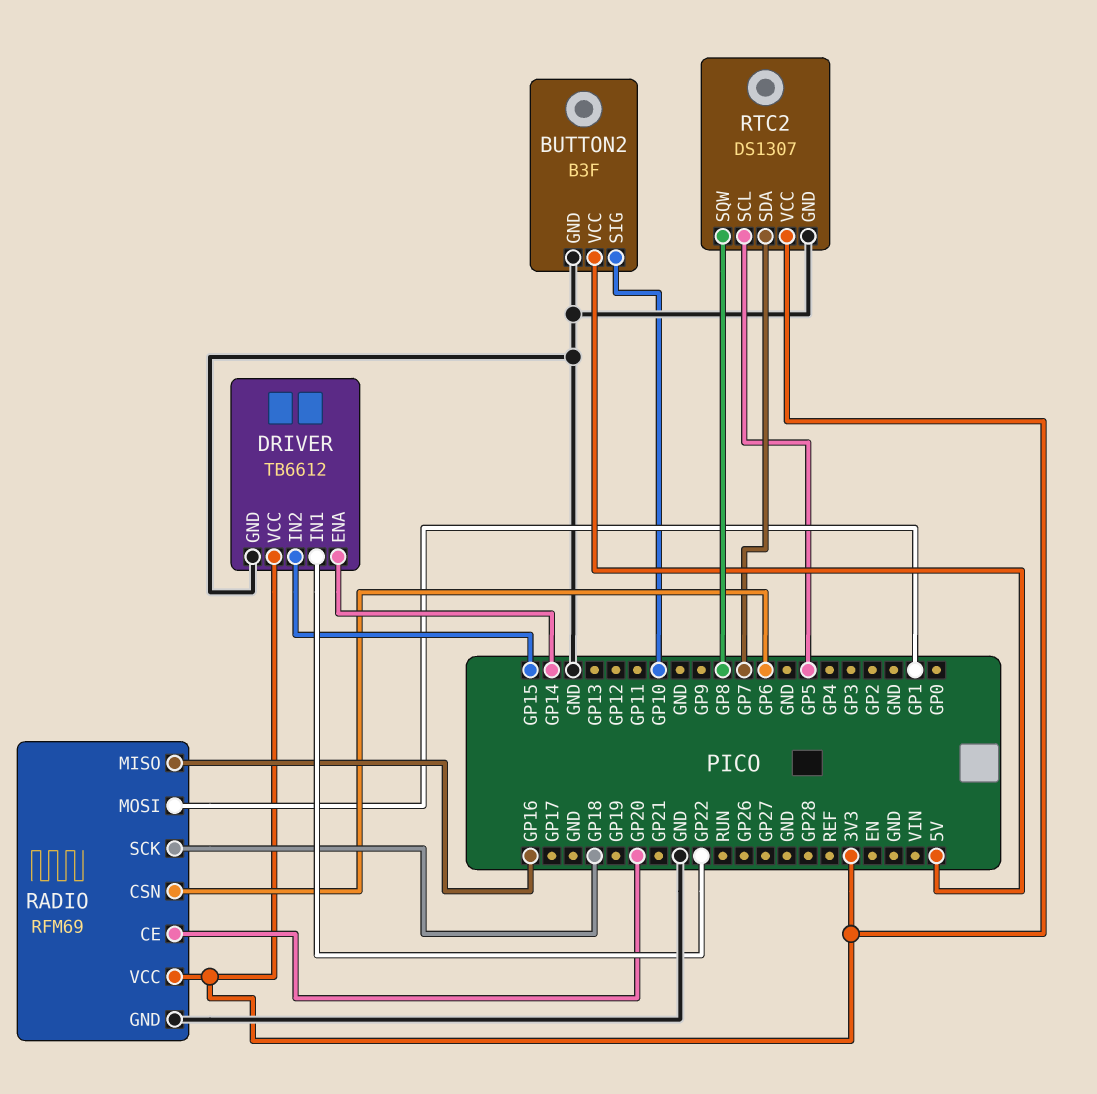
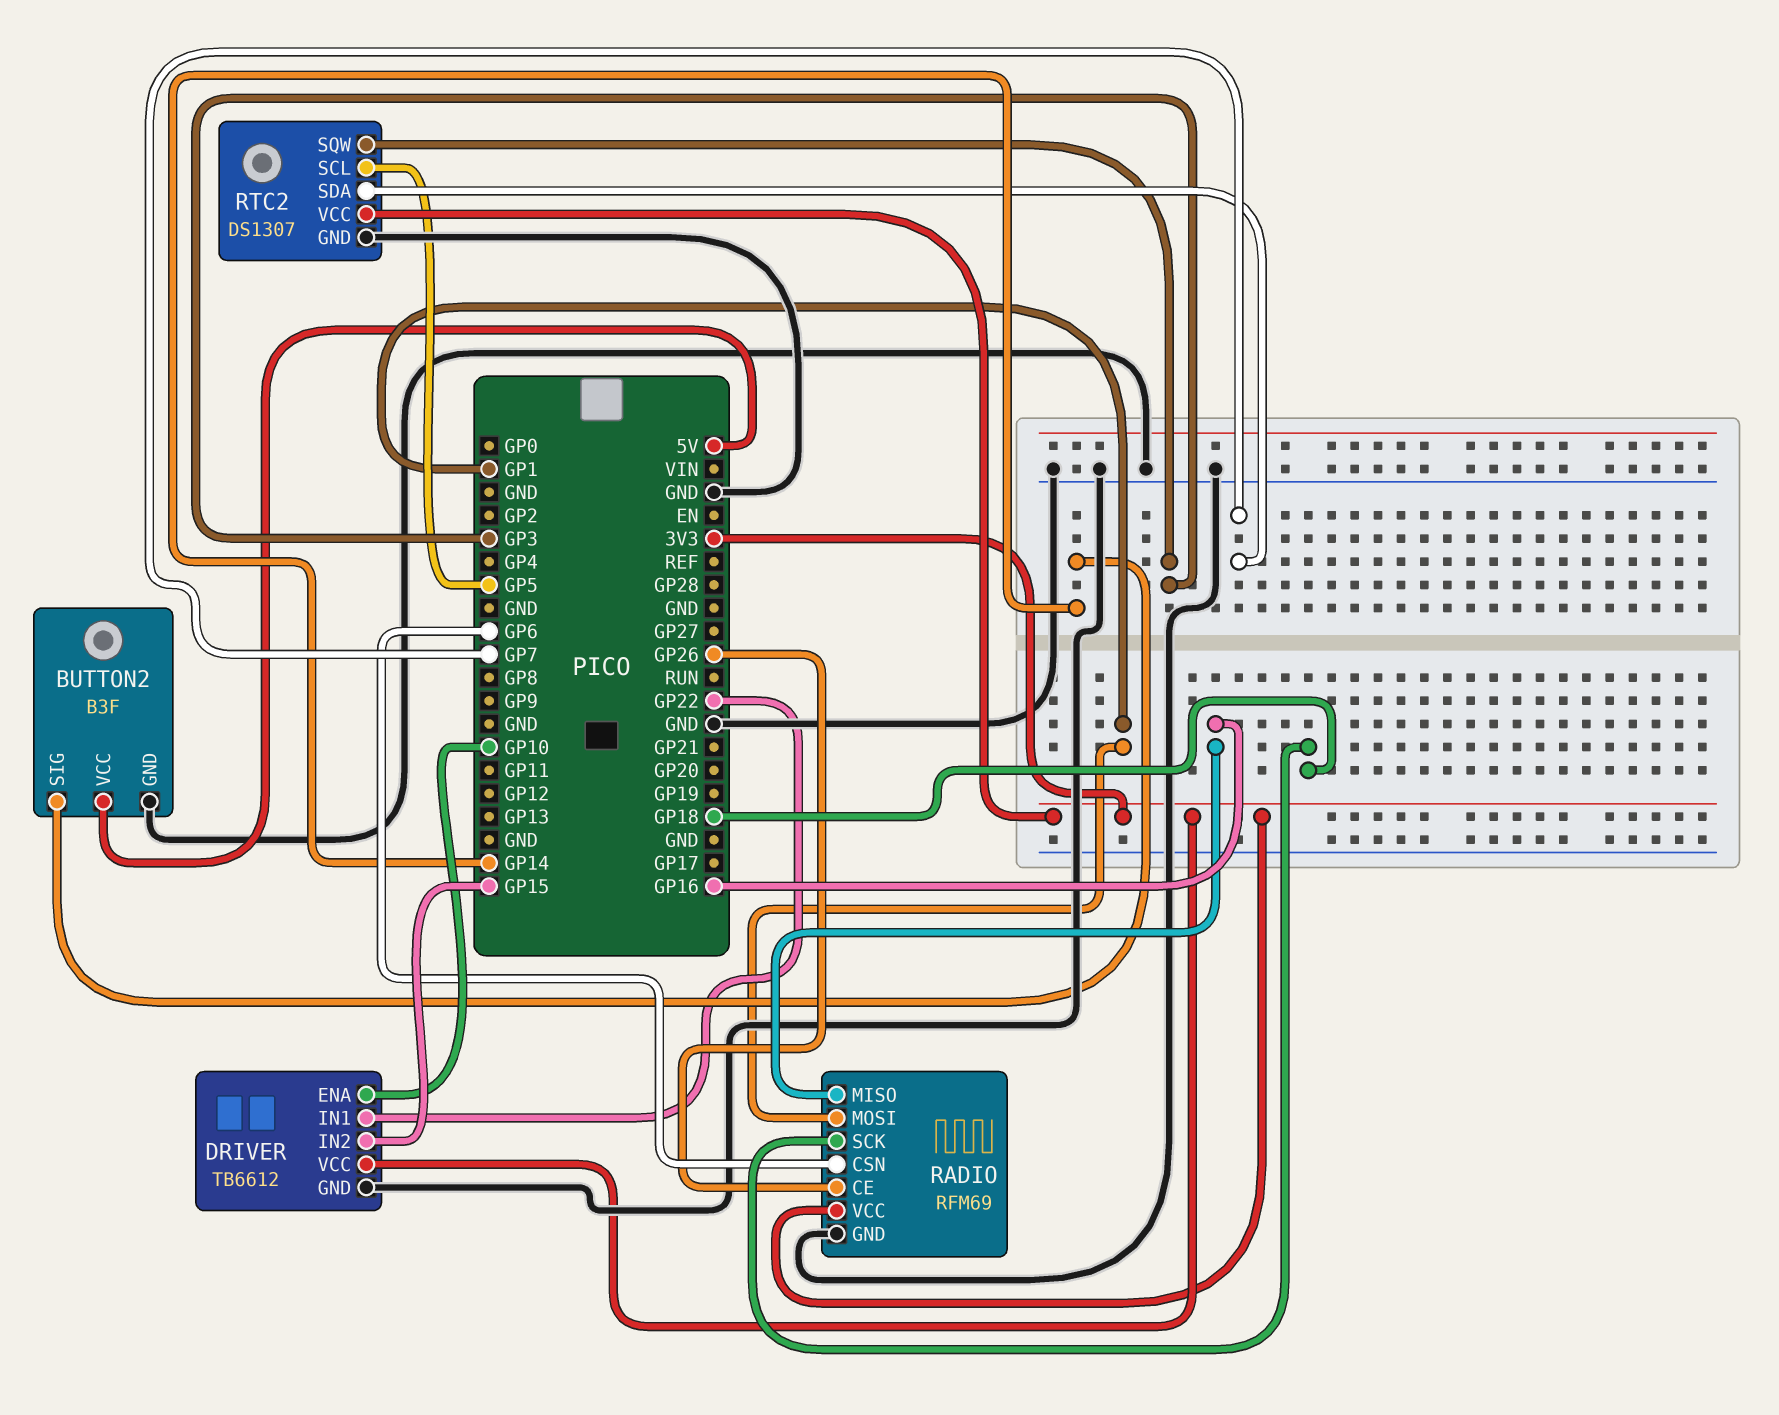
BUTTON2 pin SIG: GP10 -> GP14
DRIVER pin ENA: GP14 -> GP10
RADIO pin CE: GP20 -> GP26
RTC2 pin SQW: GP8 -> GP3

